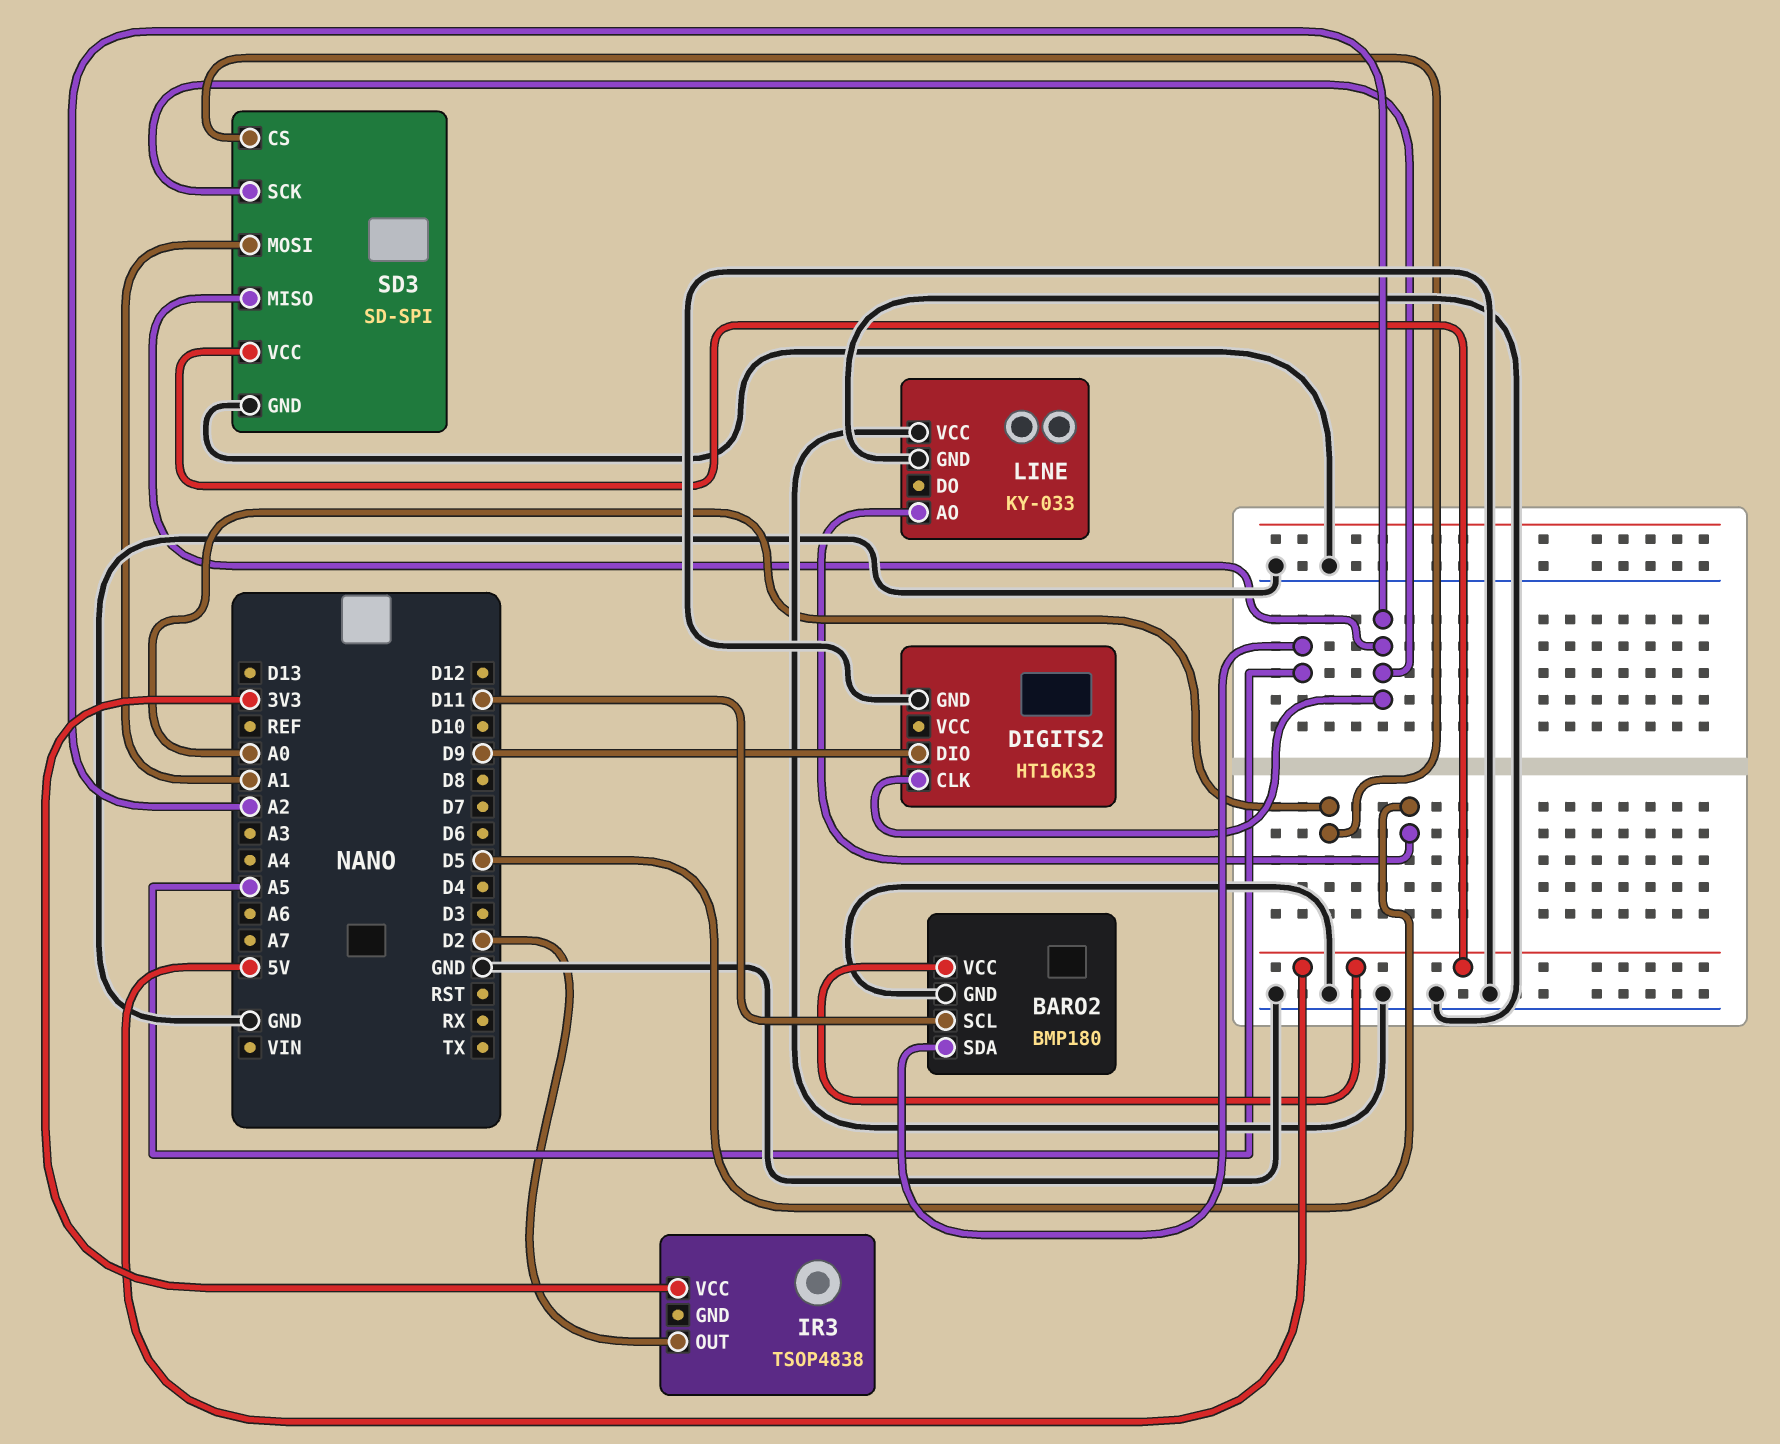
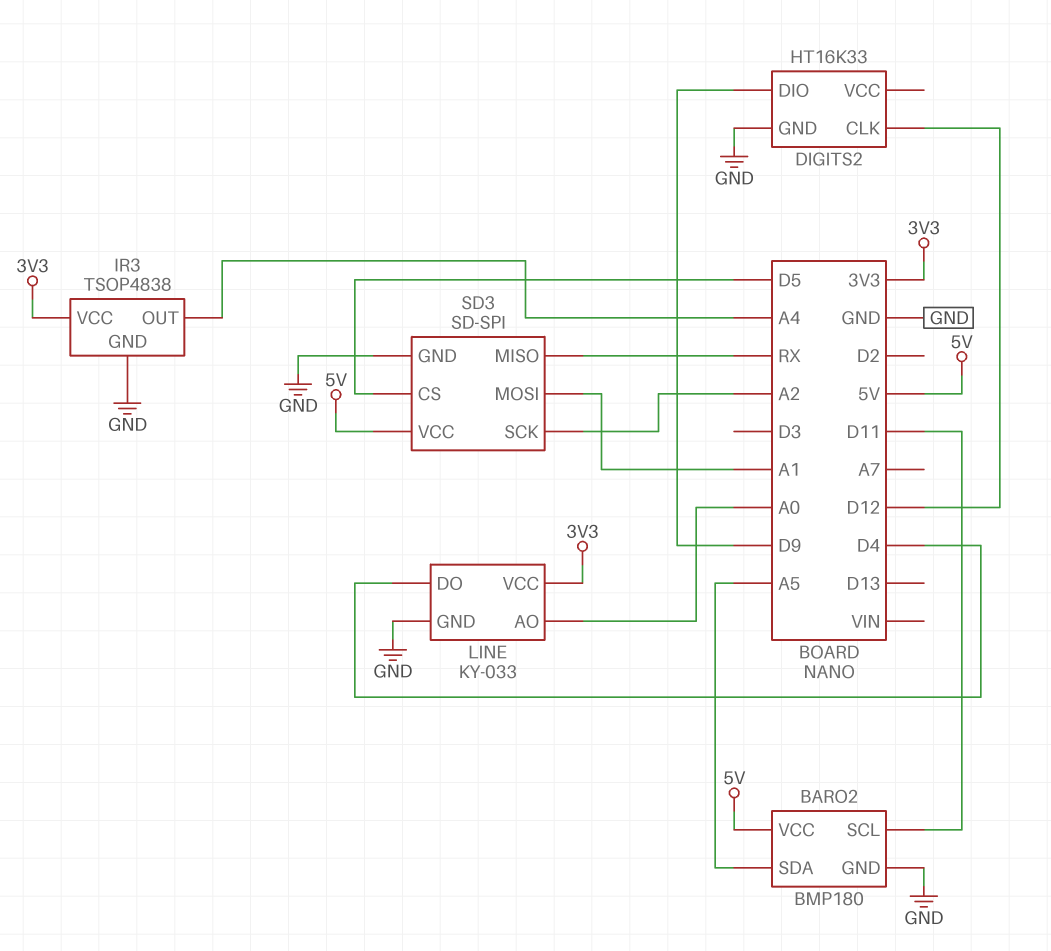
DIGITS2 pin CLK: A2 -> D12
IR3 pin GND: none -> GND
IR3 pin OUT: D2 -> A4
LINE pin AO: D5 -> A0
LINE pin DO: none -> D4
LINE pin VCC: GND -> 3V3
SD3 pin CS: A0 -> D5
SD3 pin MISO: A2 -> RX

